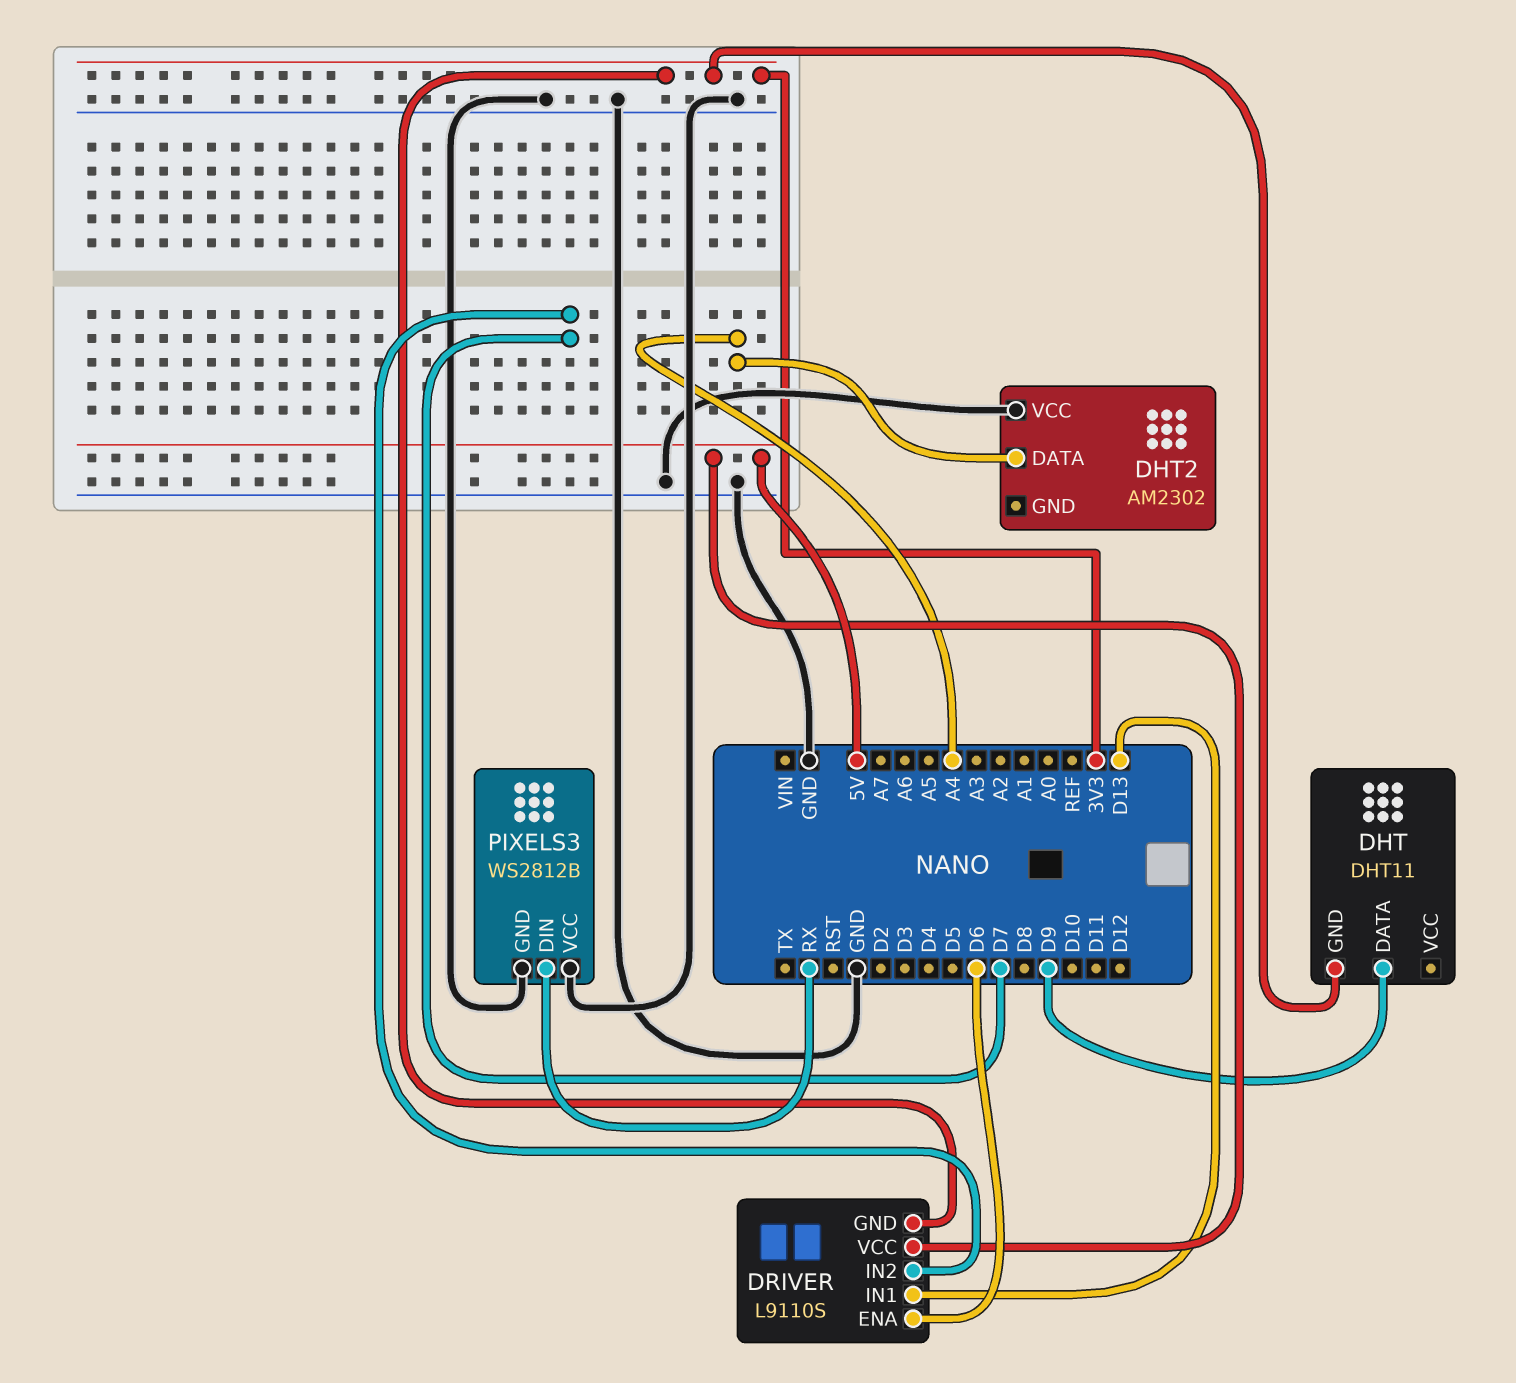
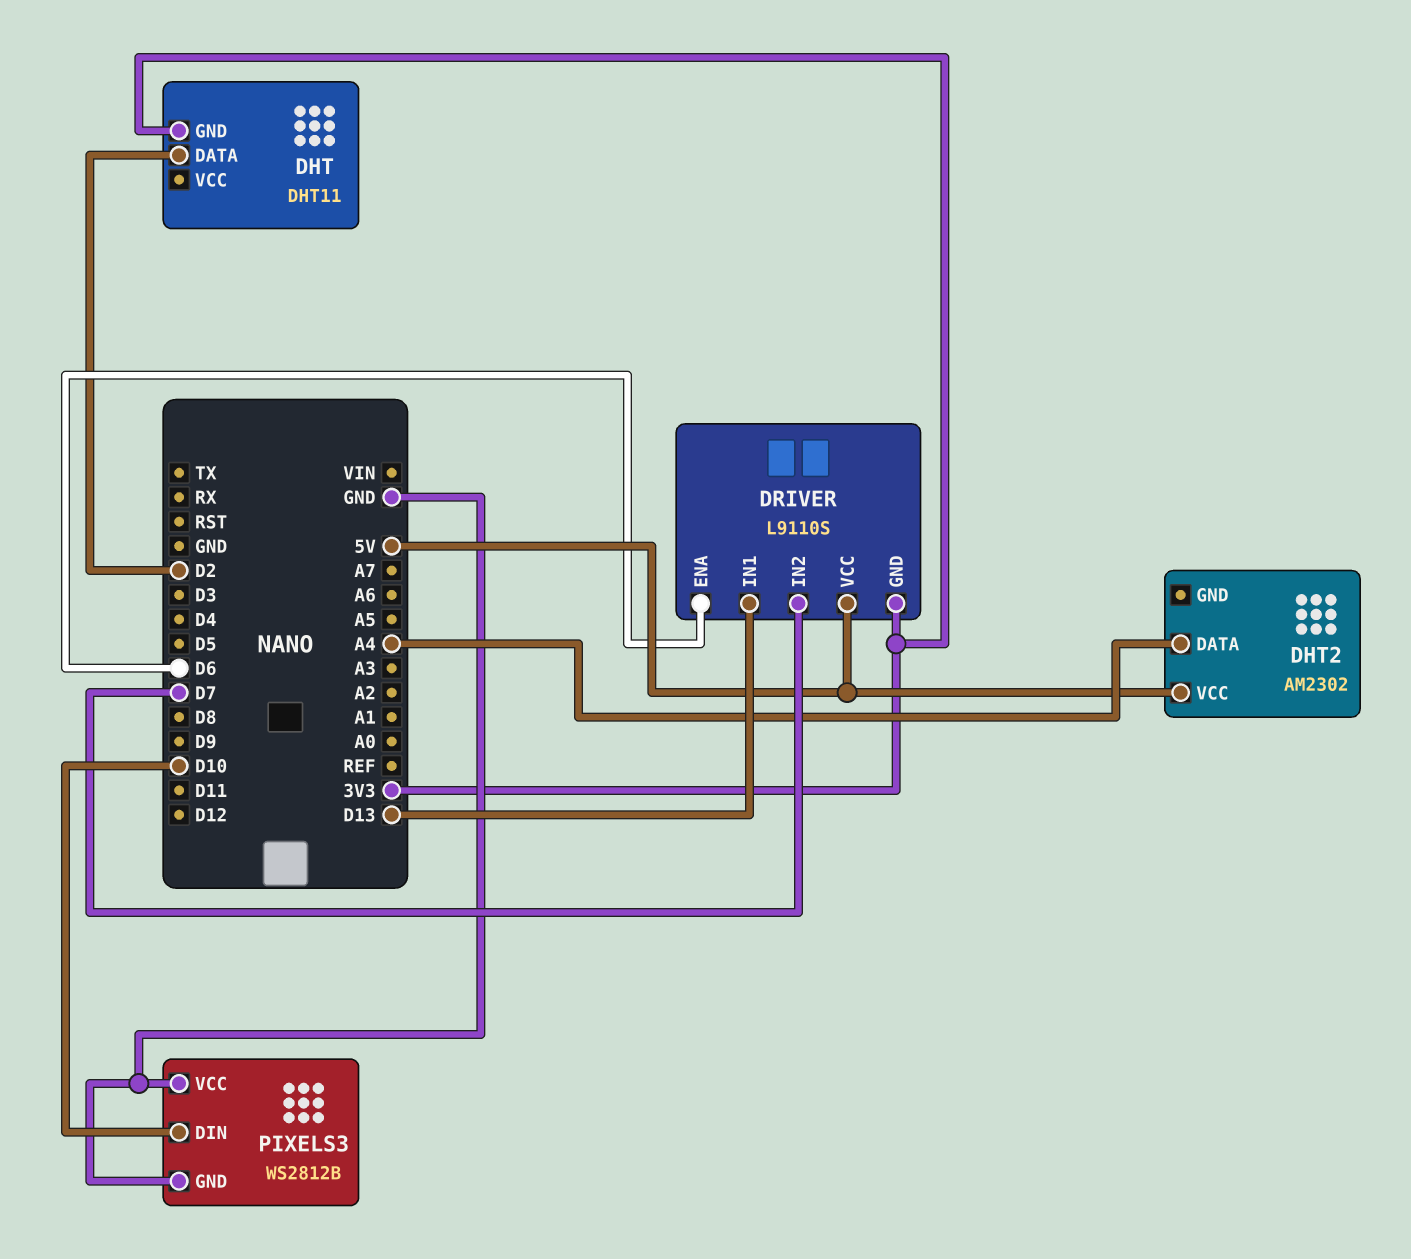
DHT pin DATA: D9 -> D2
DHT2 pin VCC: GND -> 5V
PIXELS3 pin DIN: RX -> D10

